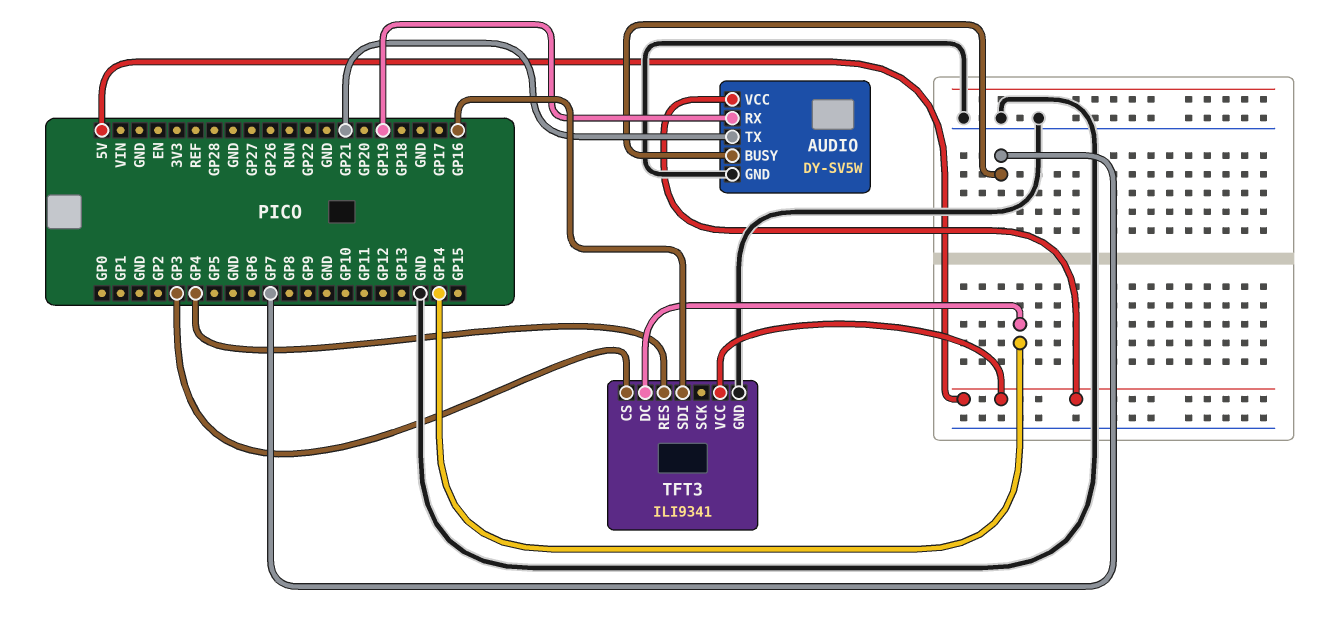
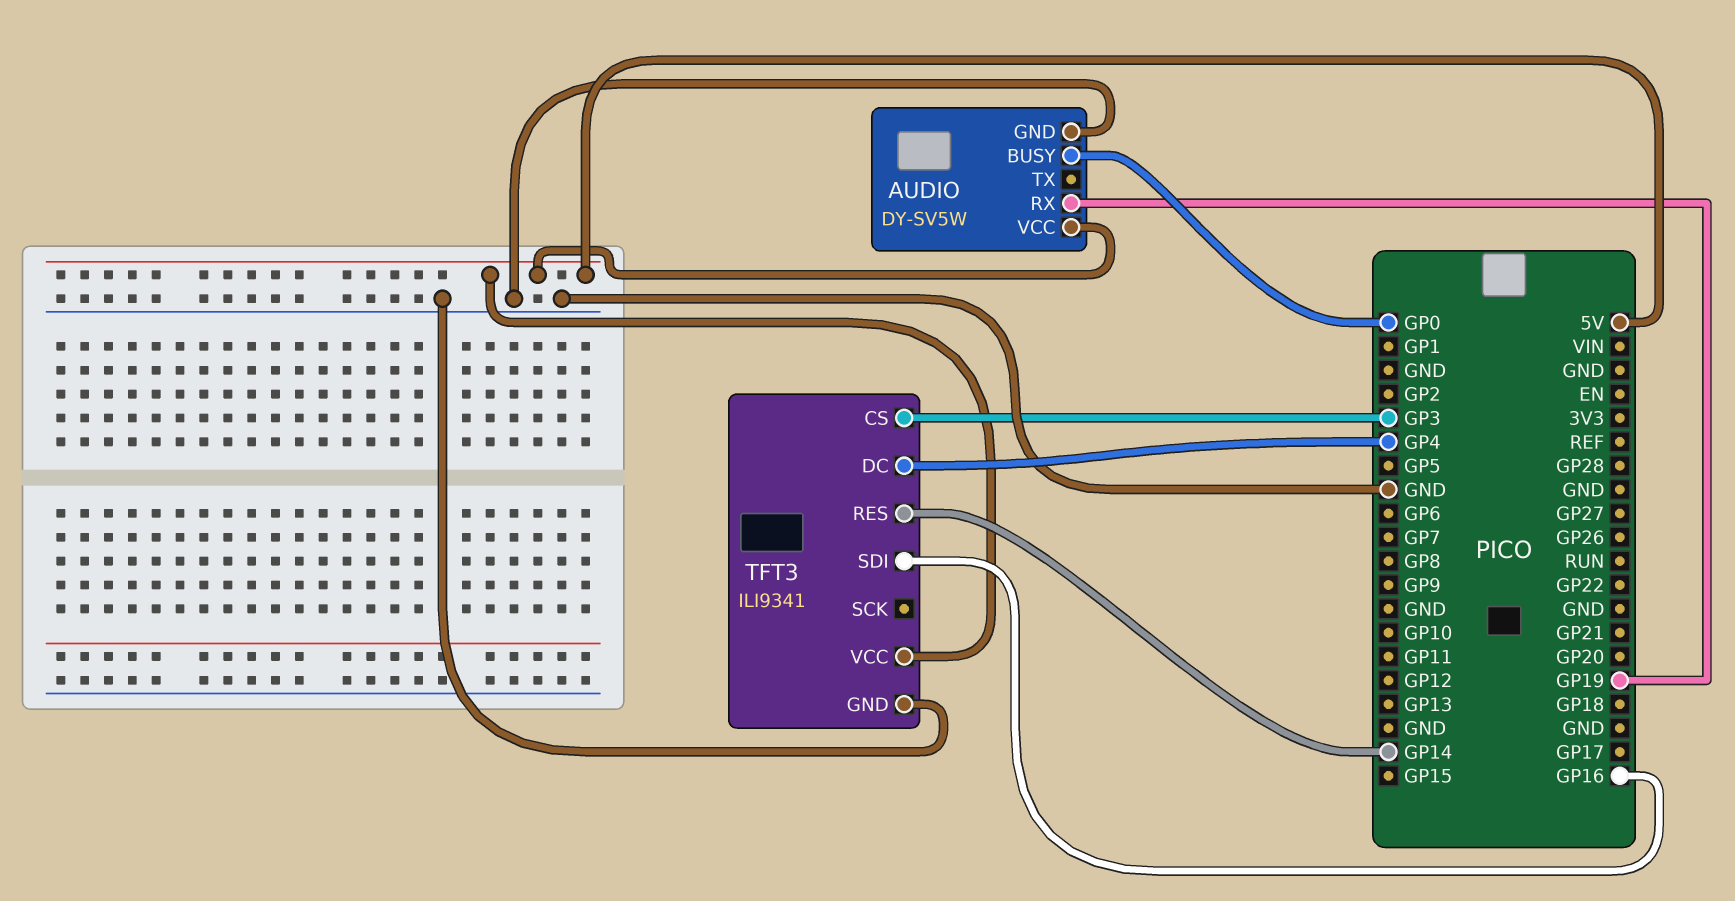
AUDIO pin BUSY: GP7 -> GP0
AUDIO pin TX: GP21 -> none
TFT3 pin DC: GP14 -> GP4
TFT3 pin RES: GP4 -> GP14

